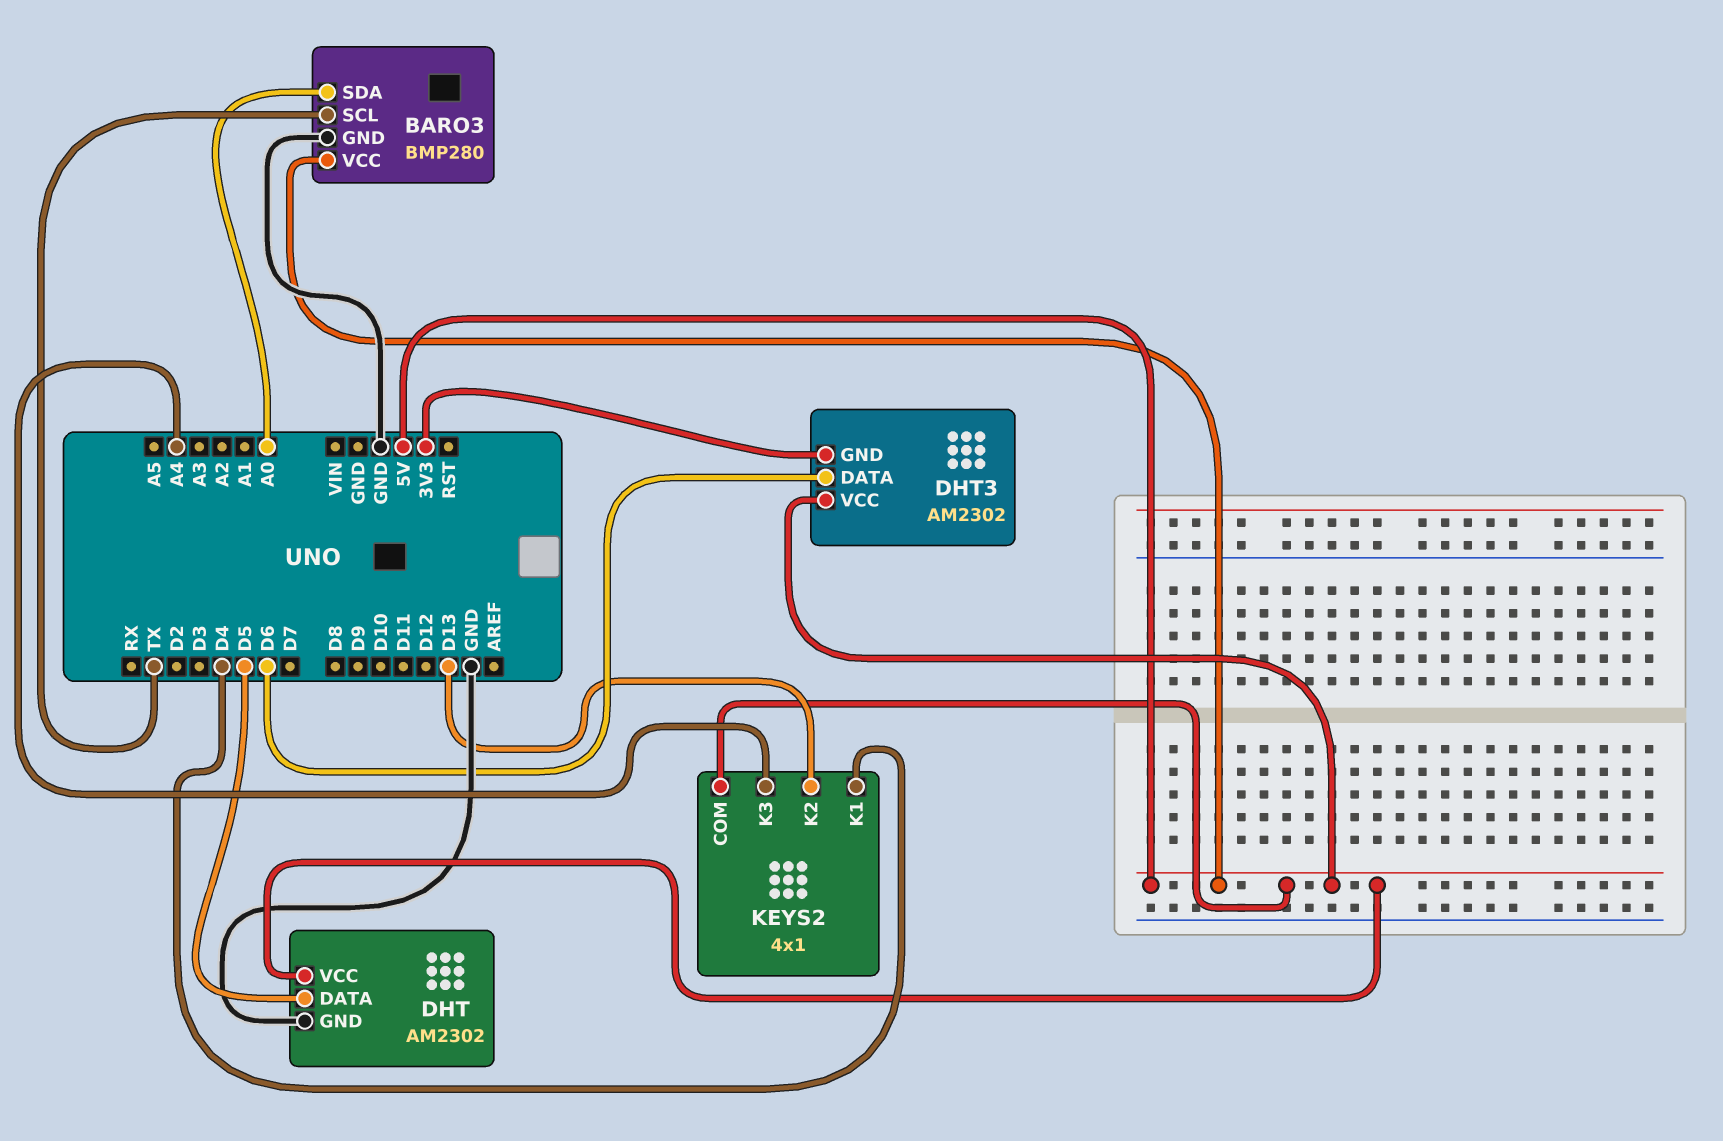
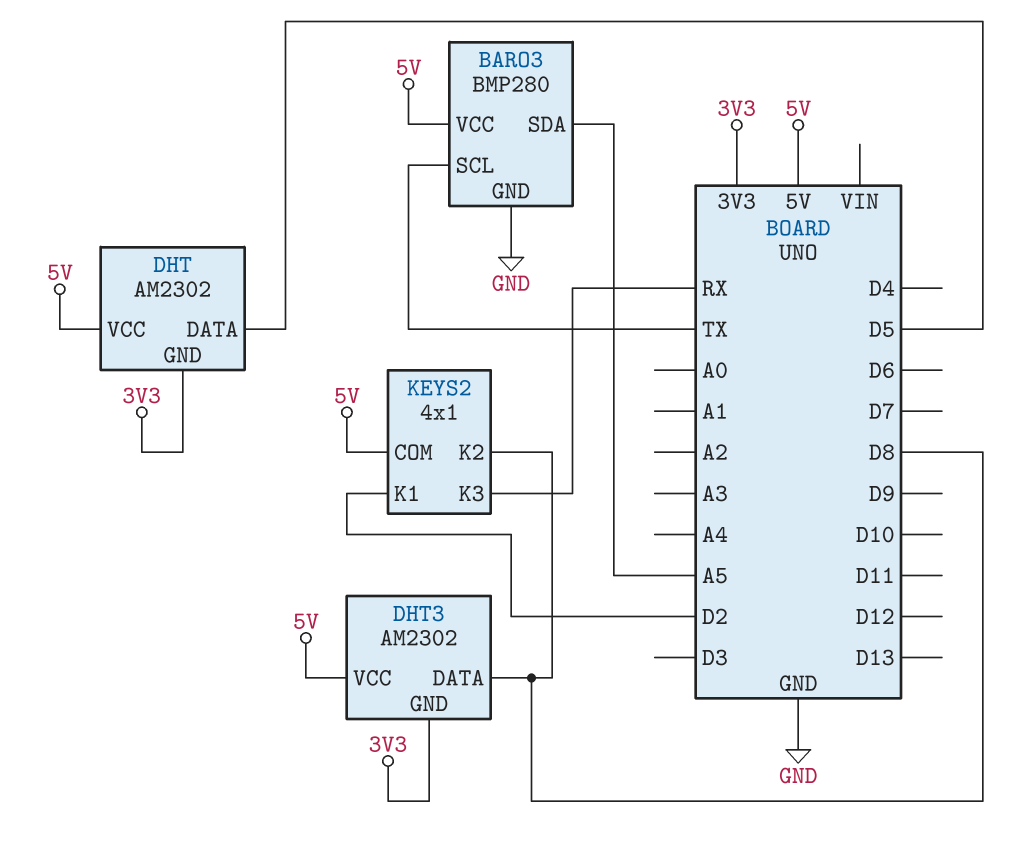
BARO3 pin SDA: A0 -> A5
DHT pin GND: GND -> 3V3
DHT3 pin DATA: D6 -> D8
KEYS2 pin K1: D4 -> D2
KEYS2 pin K2: D13 -> D8
KEYS2 pin K3: A4 -> RX

